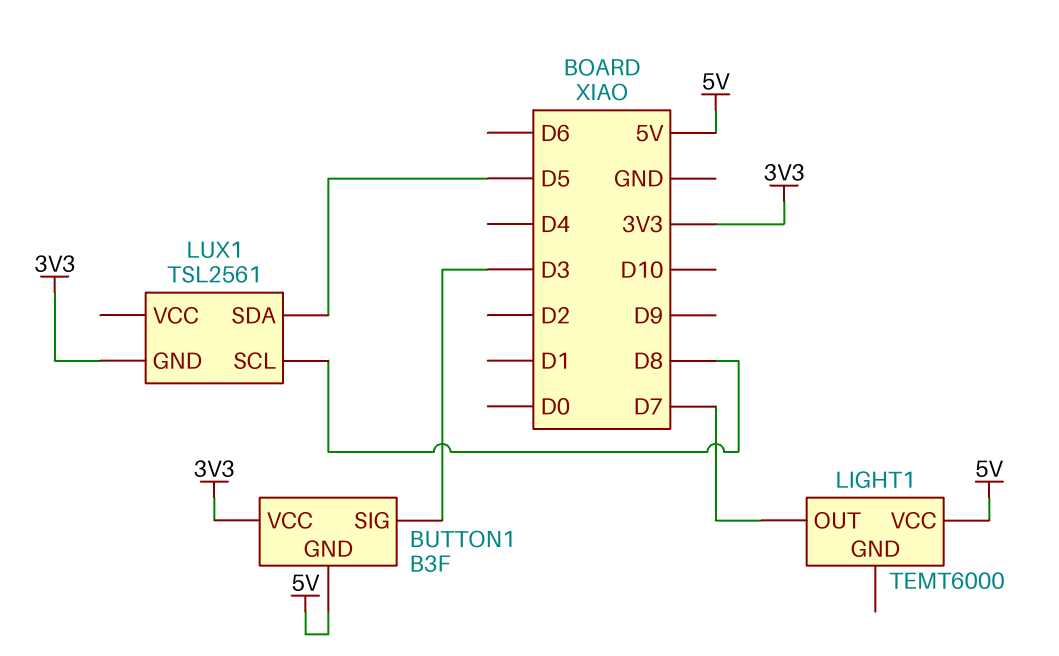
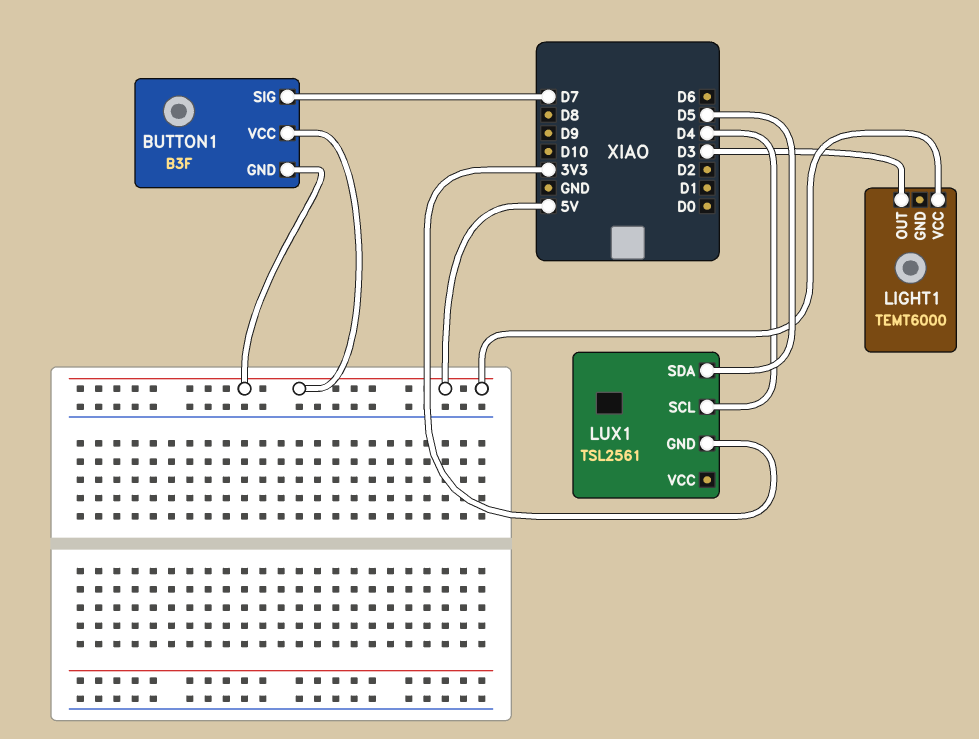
BUTTON1 pin SIG: D3 -> D7
BUTTON1 pin VCC: 3V3 -> 5V
LIGHT1 pin OUT: D7 -> D3
LUX1 pin SCL: D8 -> D4

